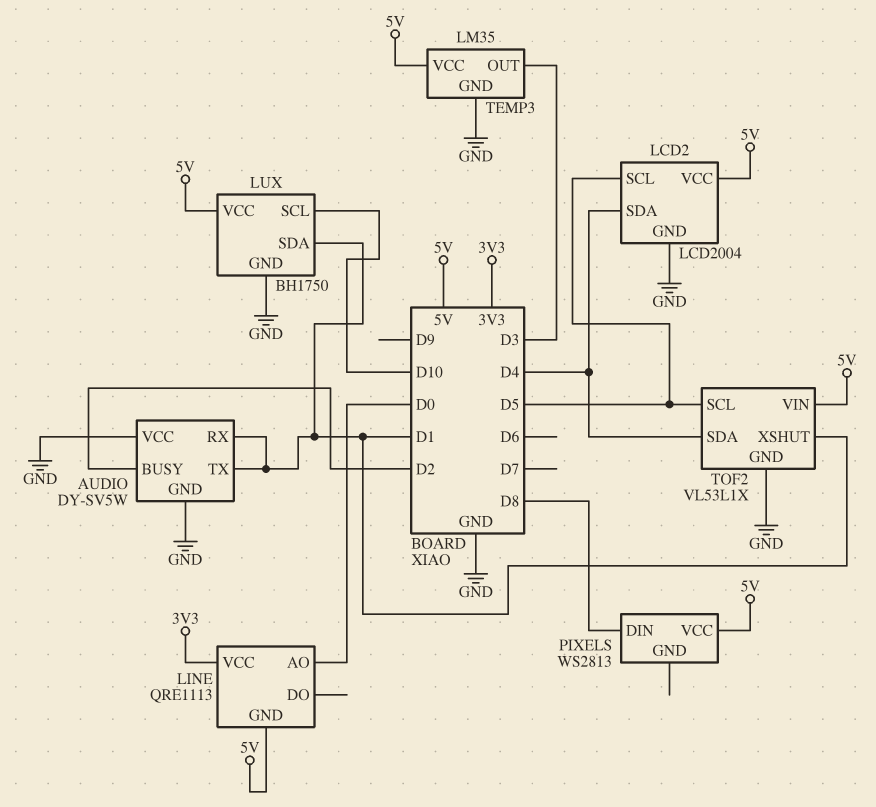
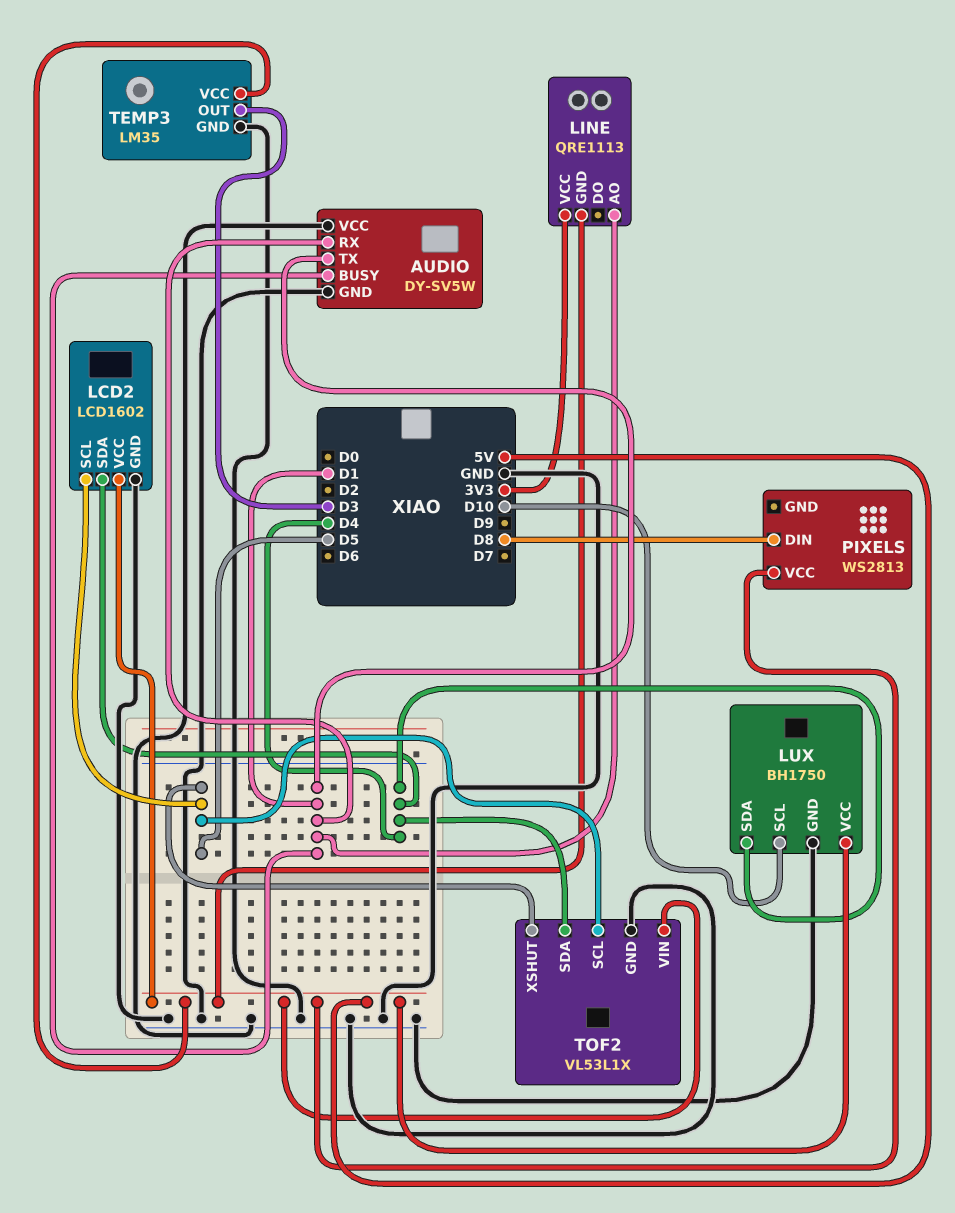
AUDIO pin BUSY: D2 -> D1
LCD2: LCD2004 -> LCD1602
LINE pin AO: D0 -> D1
LUX pin SDA: D1 -> D4
TOF2 pin XSHUT: D1 -> D5

